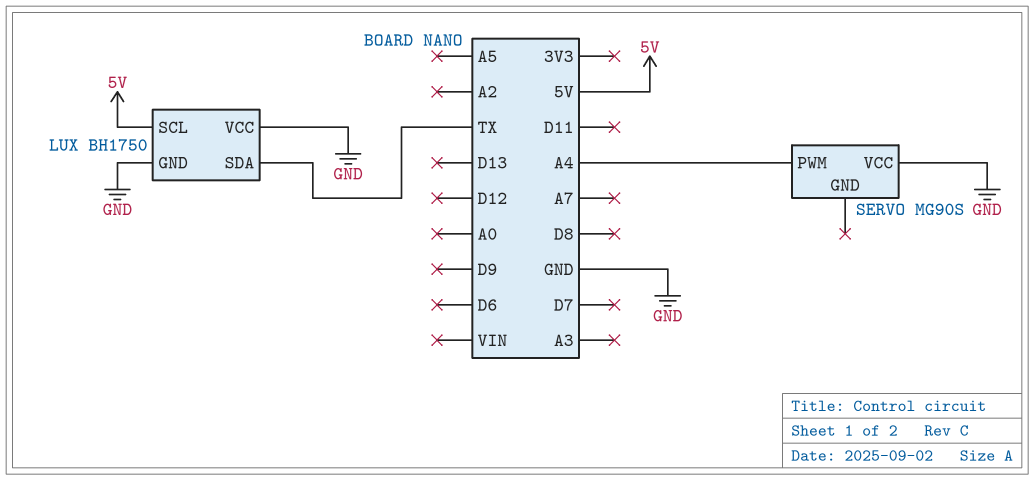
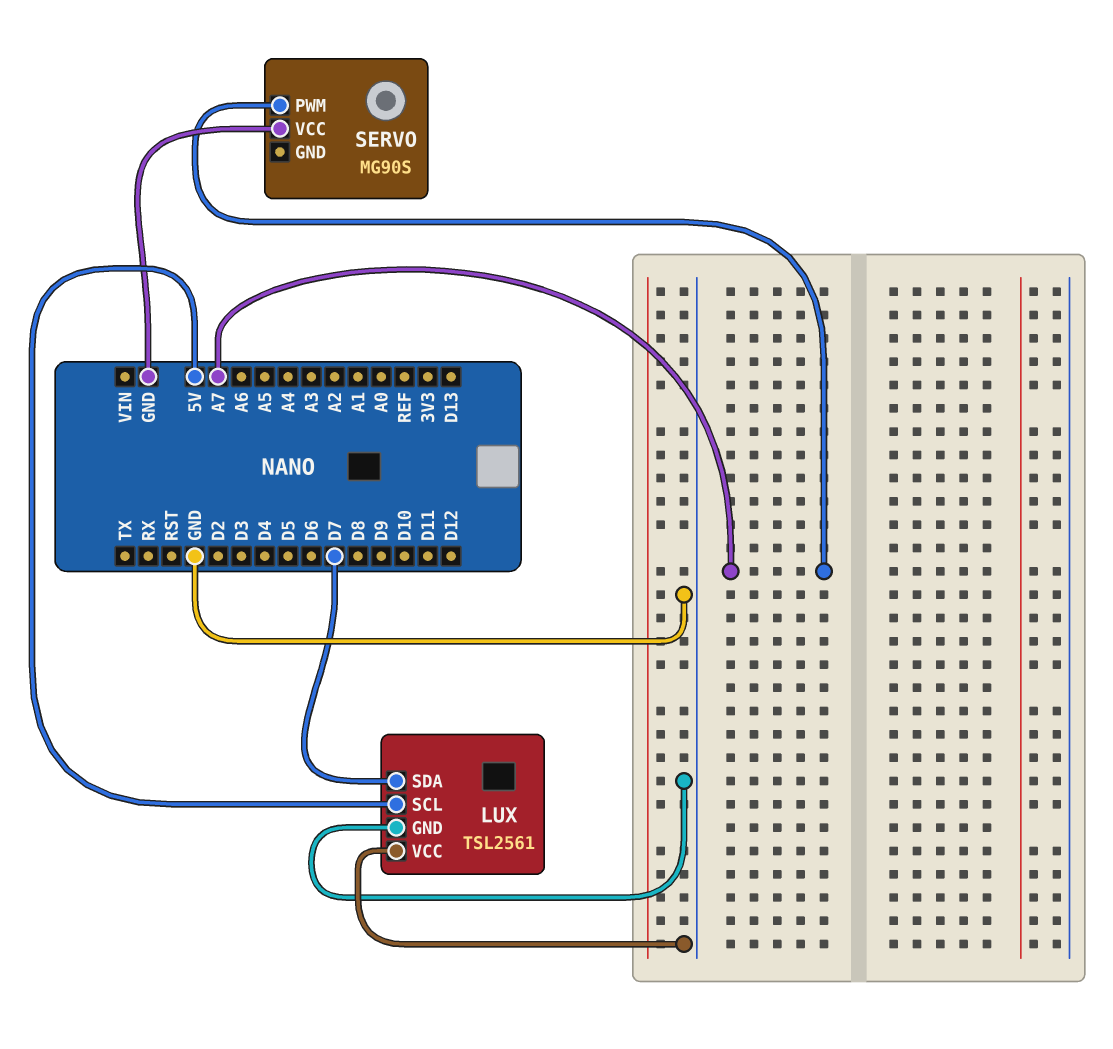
LUX: BH1750 -> TSL2561
LUX pin SDA: TX -> D7
SERVO pin PWM: A4 -> A7

